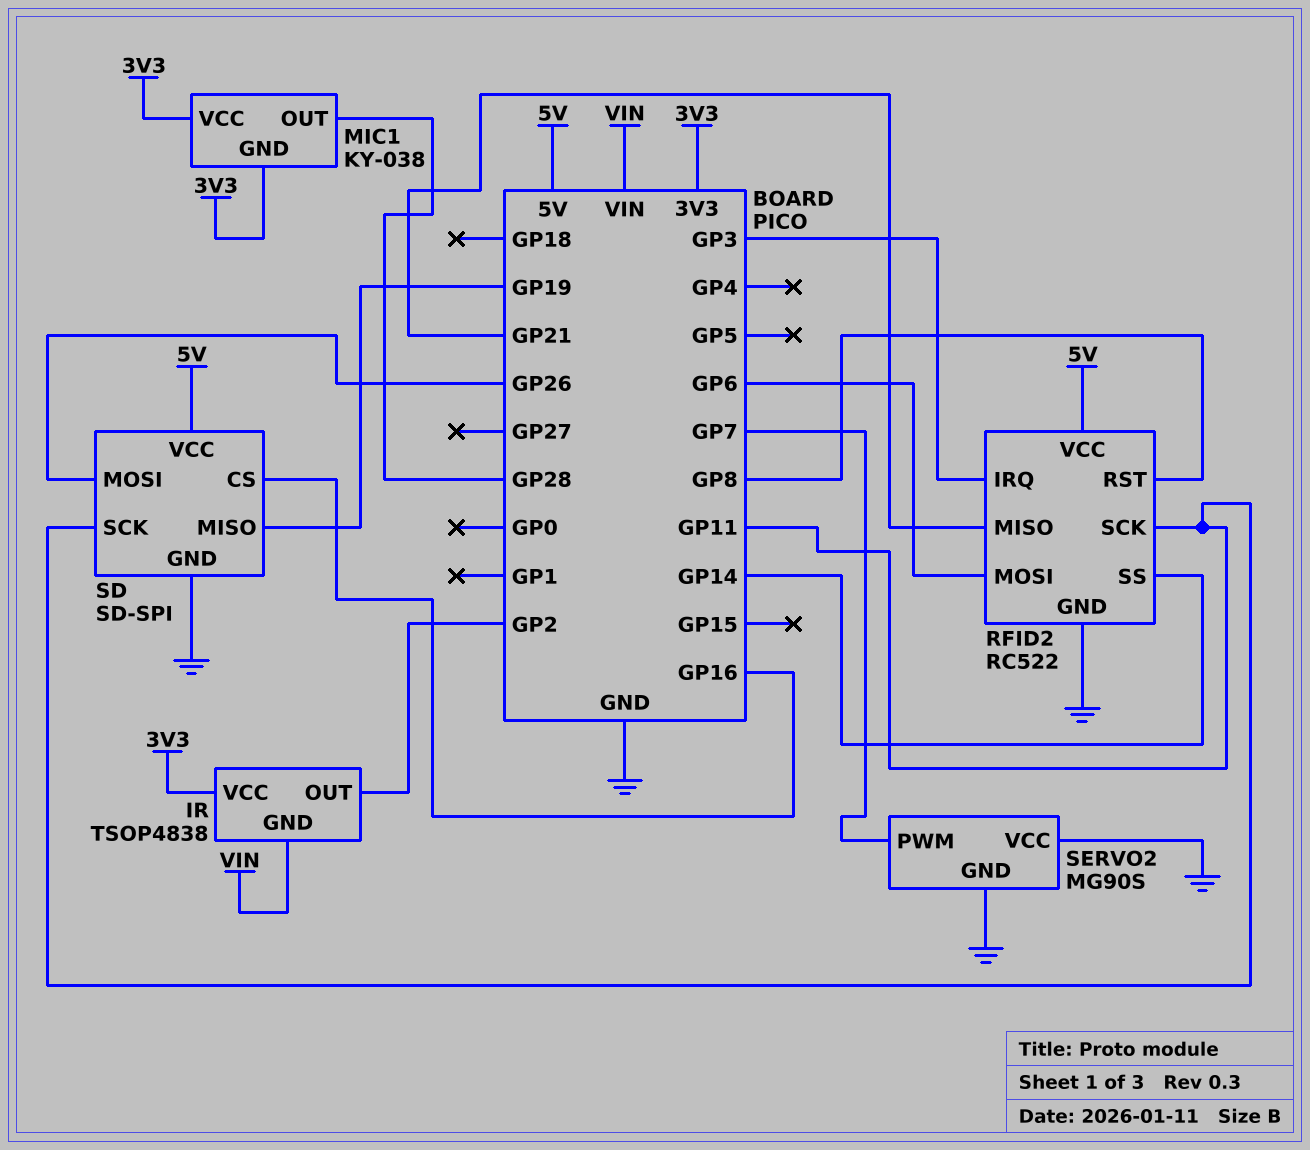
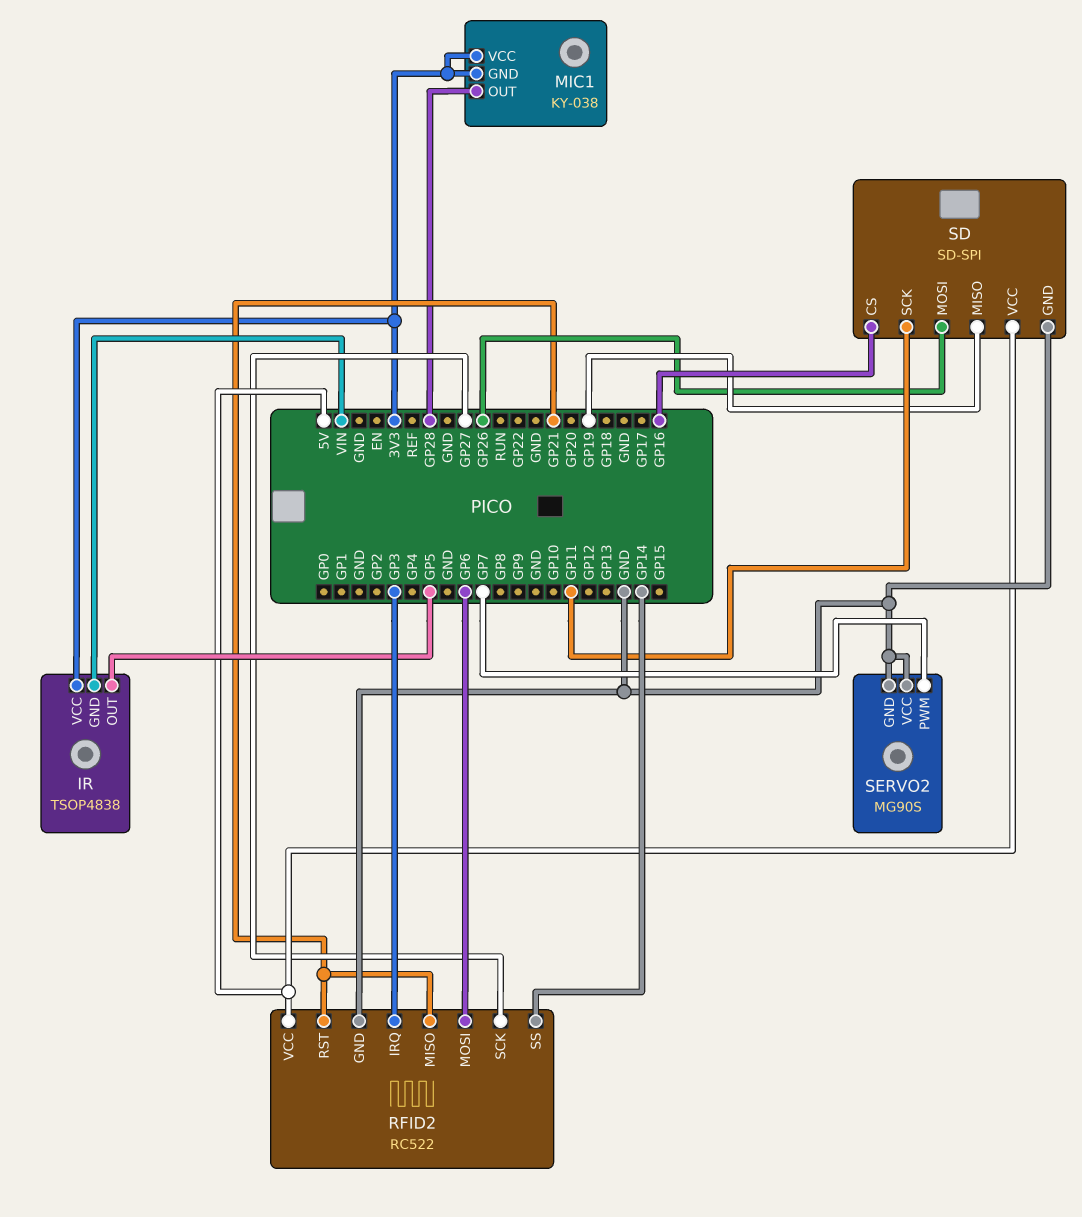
IR pin OUT: GP2 -> GP5
RFID2 pin RST: GP8 -> GP21
RFID2 pin SCK: GP11 -> GP27

